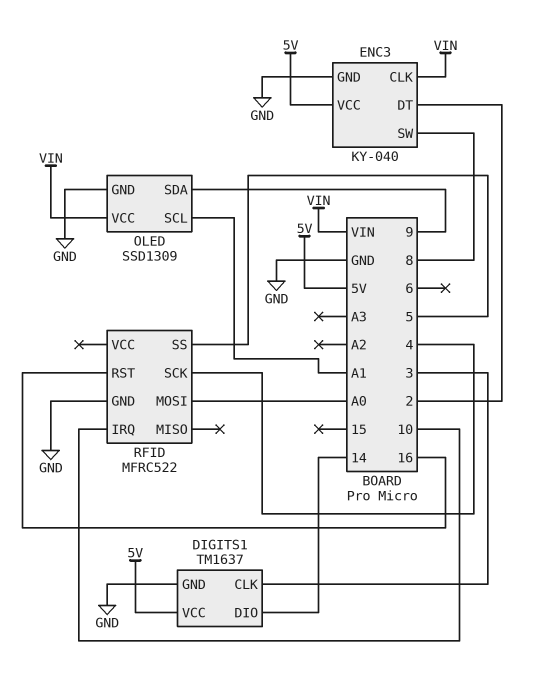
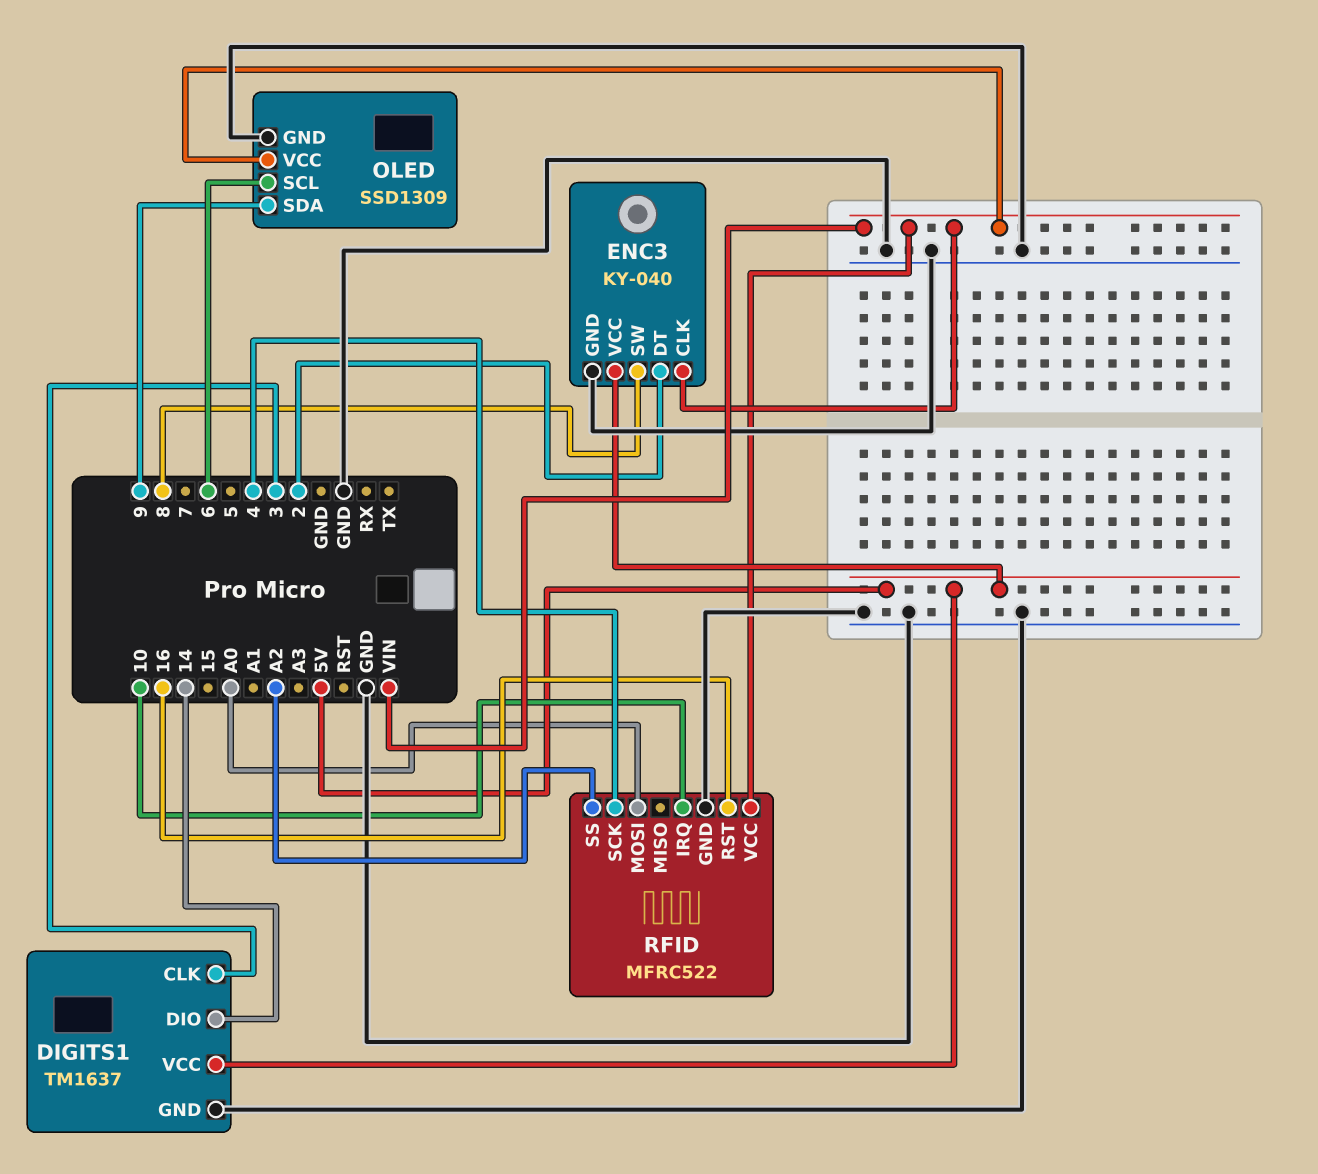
OLED pin SCL: A1 -> 6
RFID pin SS: 5 -> A2
RFID pin VCC: none -> VIN

